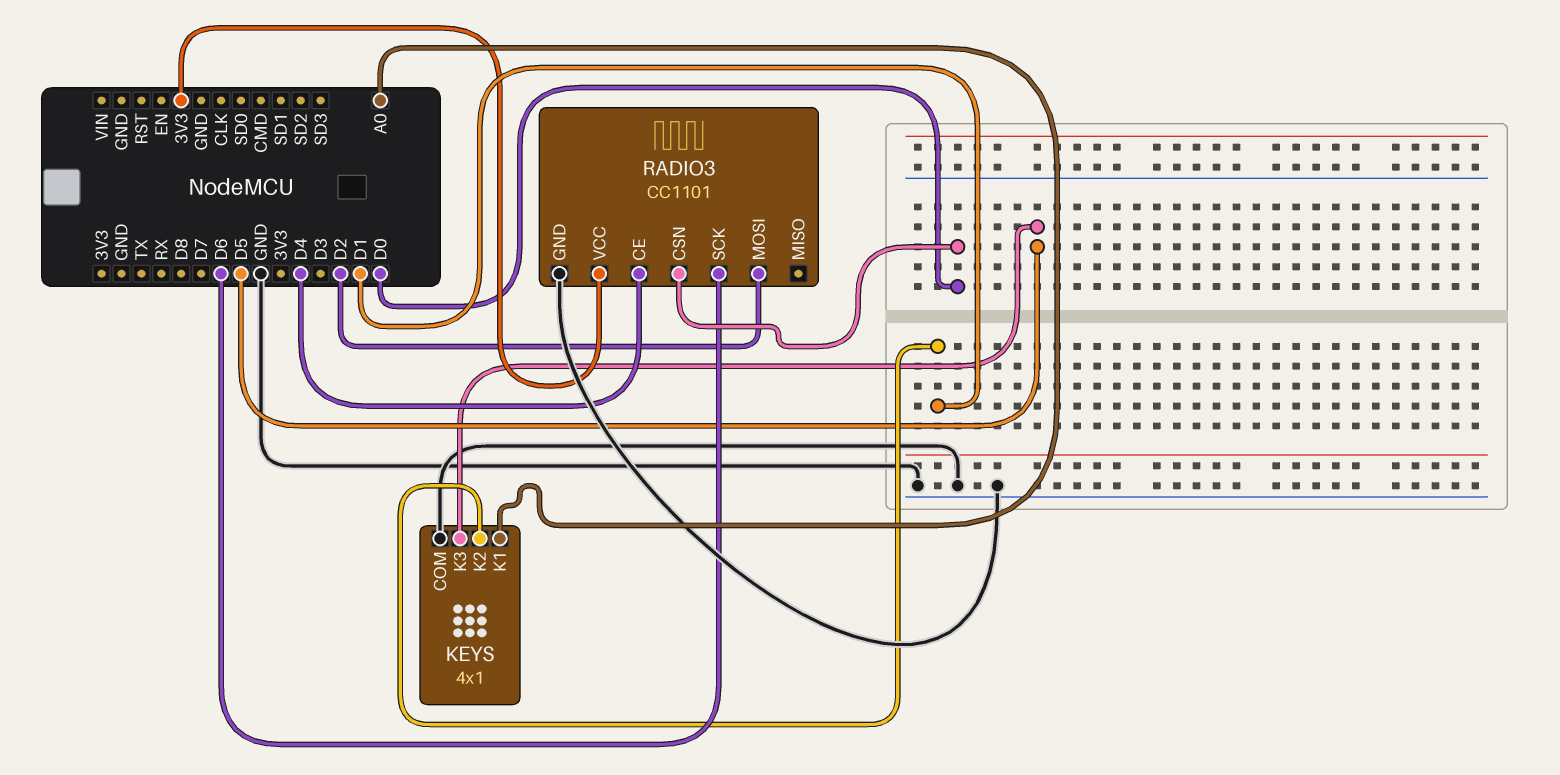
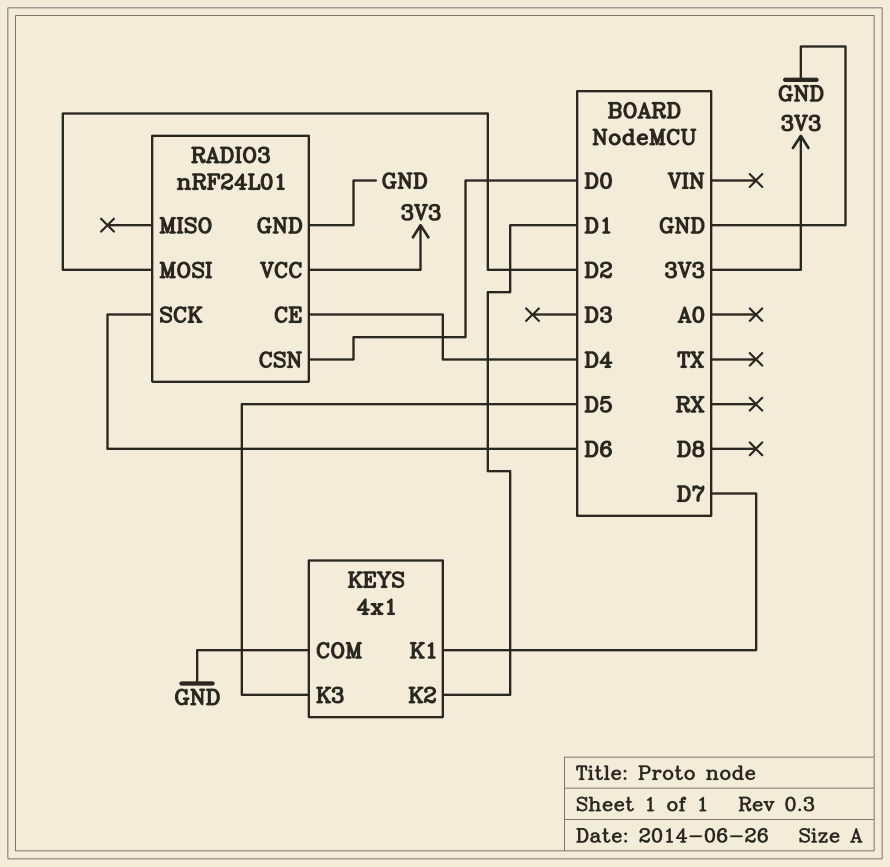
KEYS pin K1: A0 -> D7
RADIO3: CC1101 -> nRF24L01

